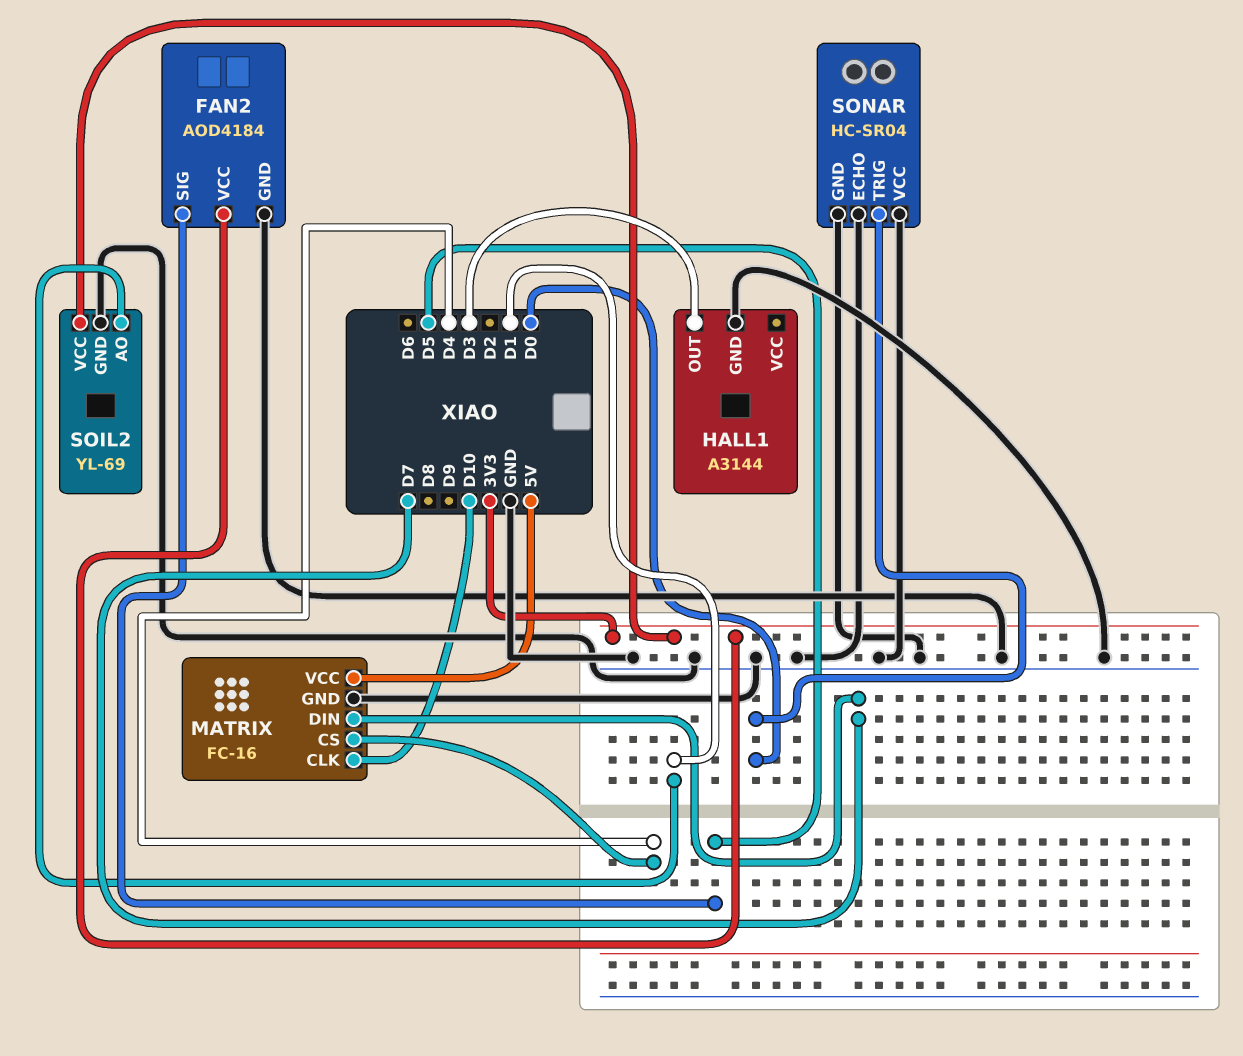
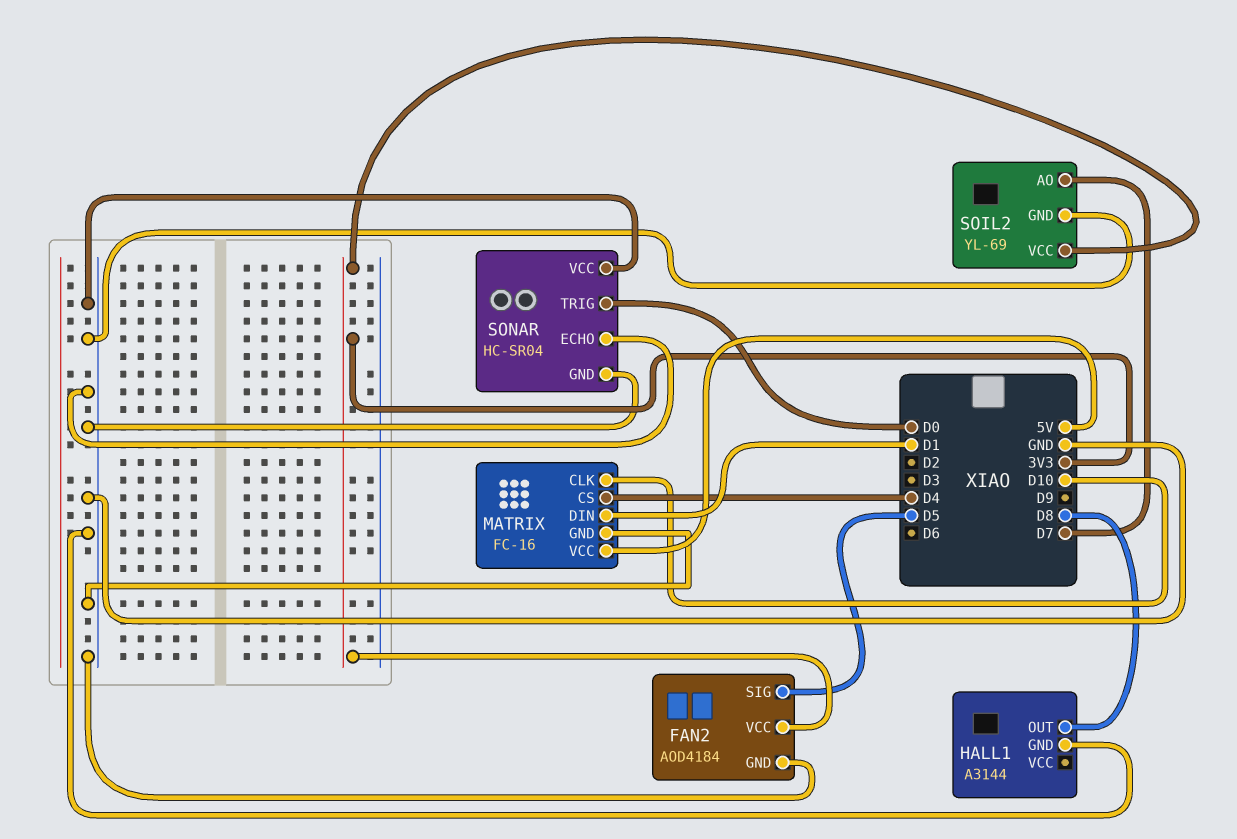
HALL1 pin OUT: D3 -> D8
MATRIX pin DIN: D7 -> D1
SOIL2 pin AO: D1 -> D7

